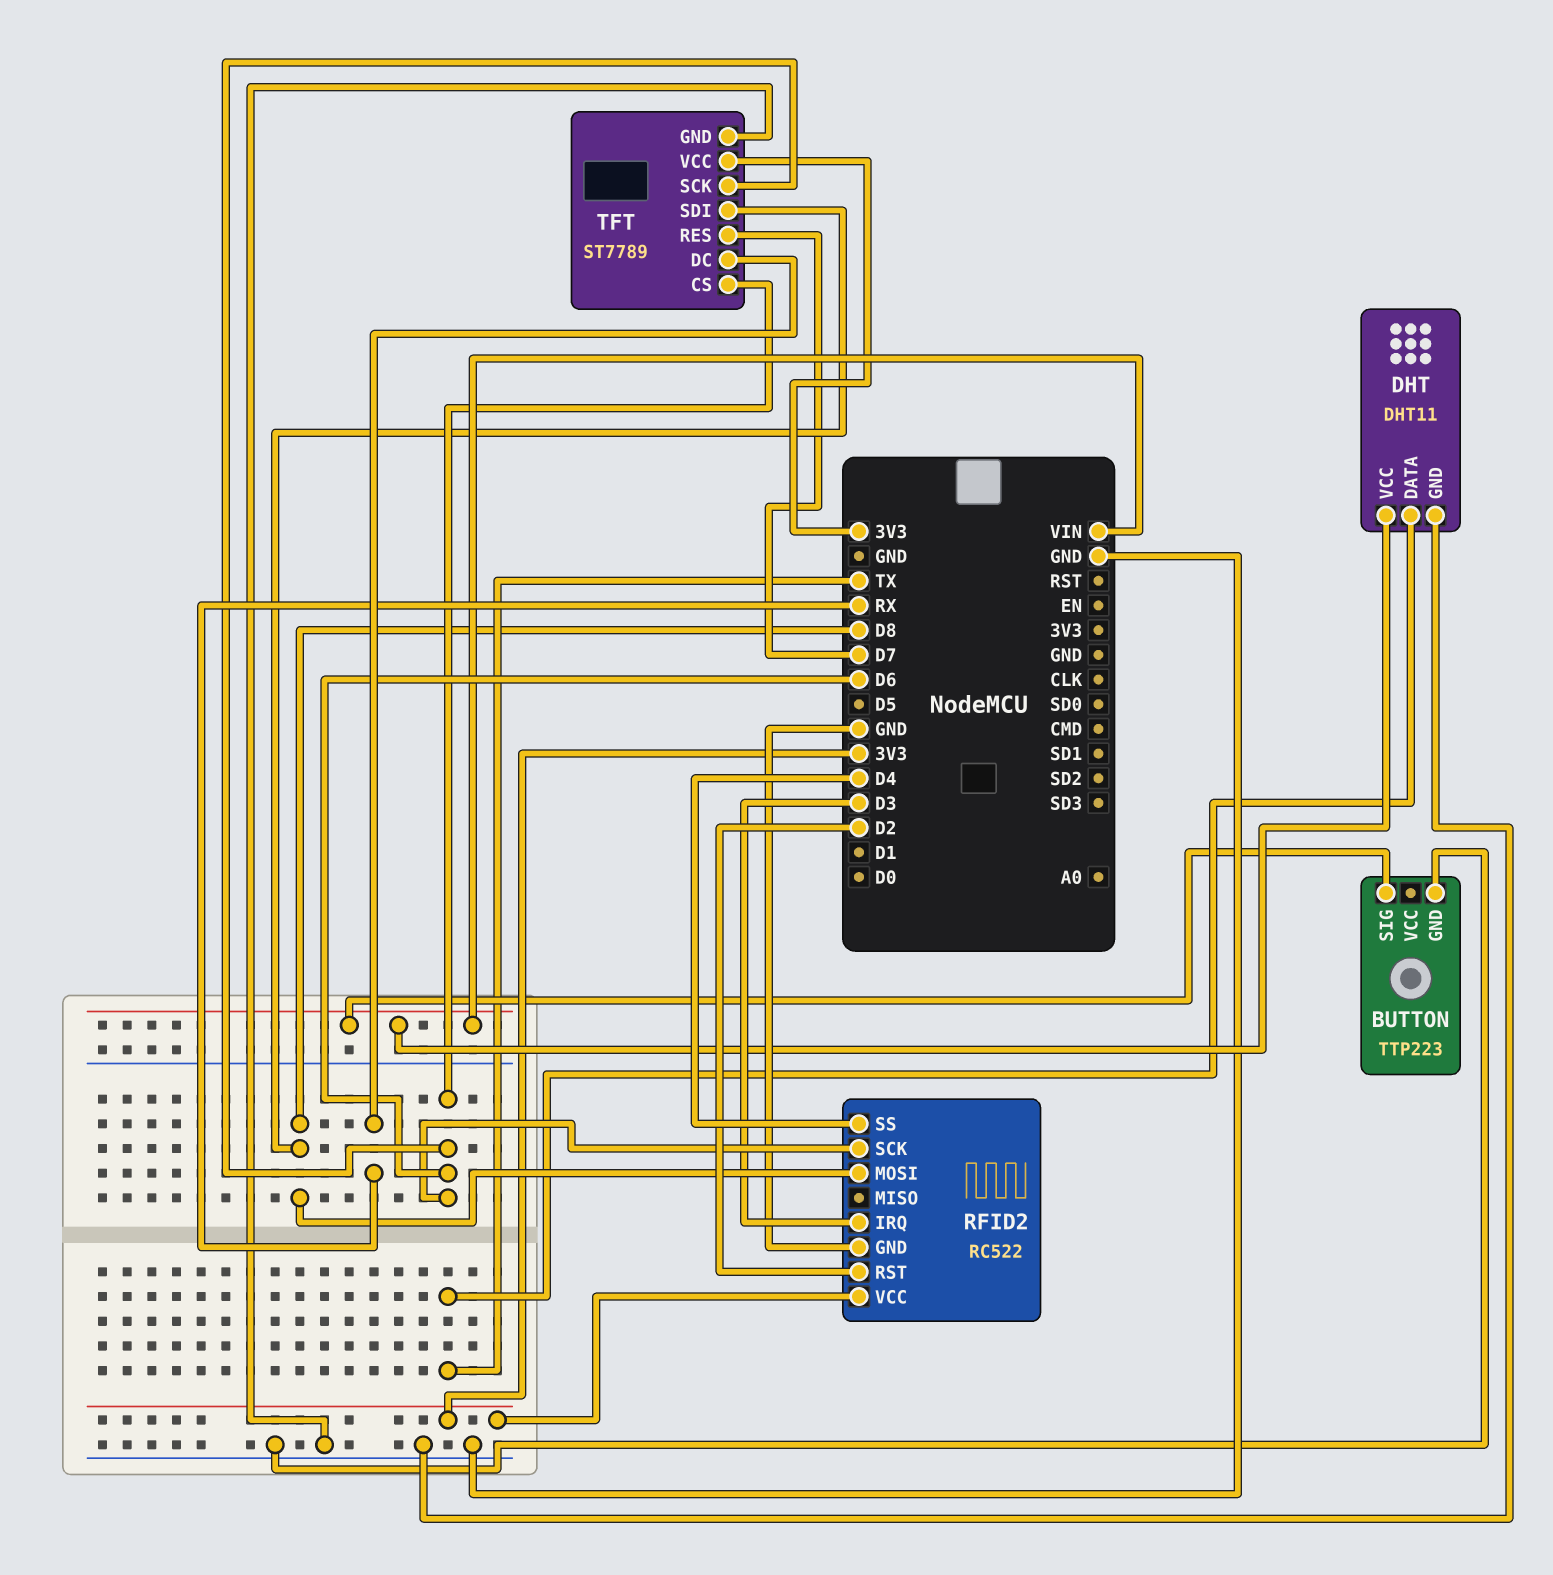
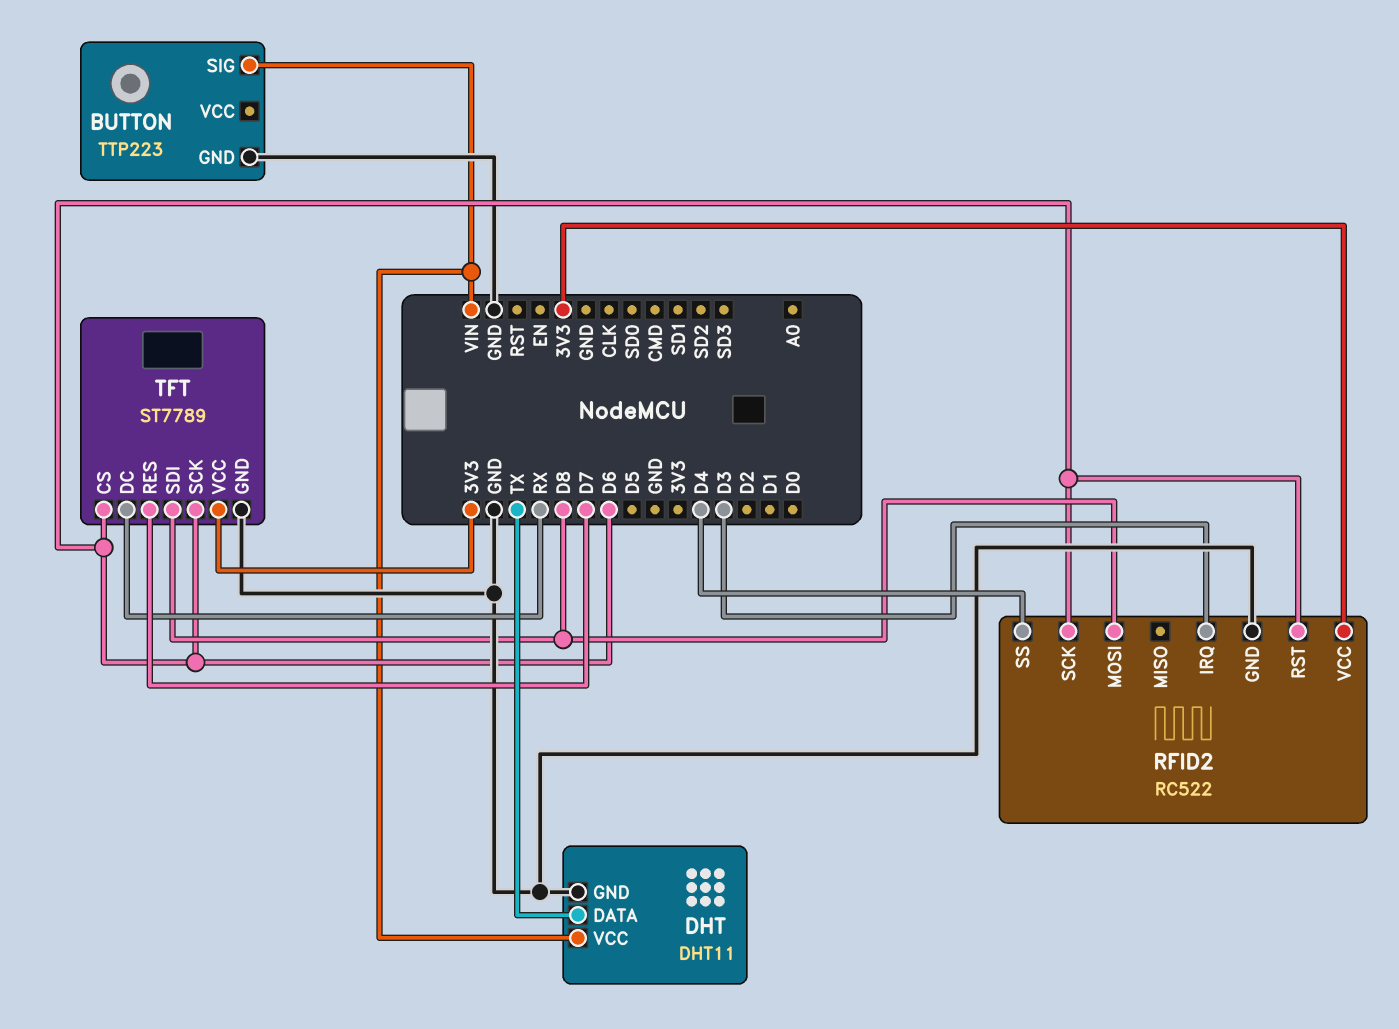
RFID2 pin RST: D2 -> D6

